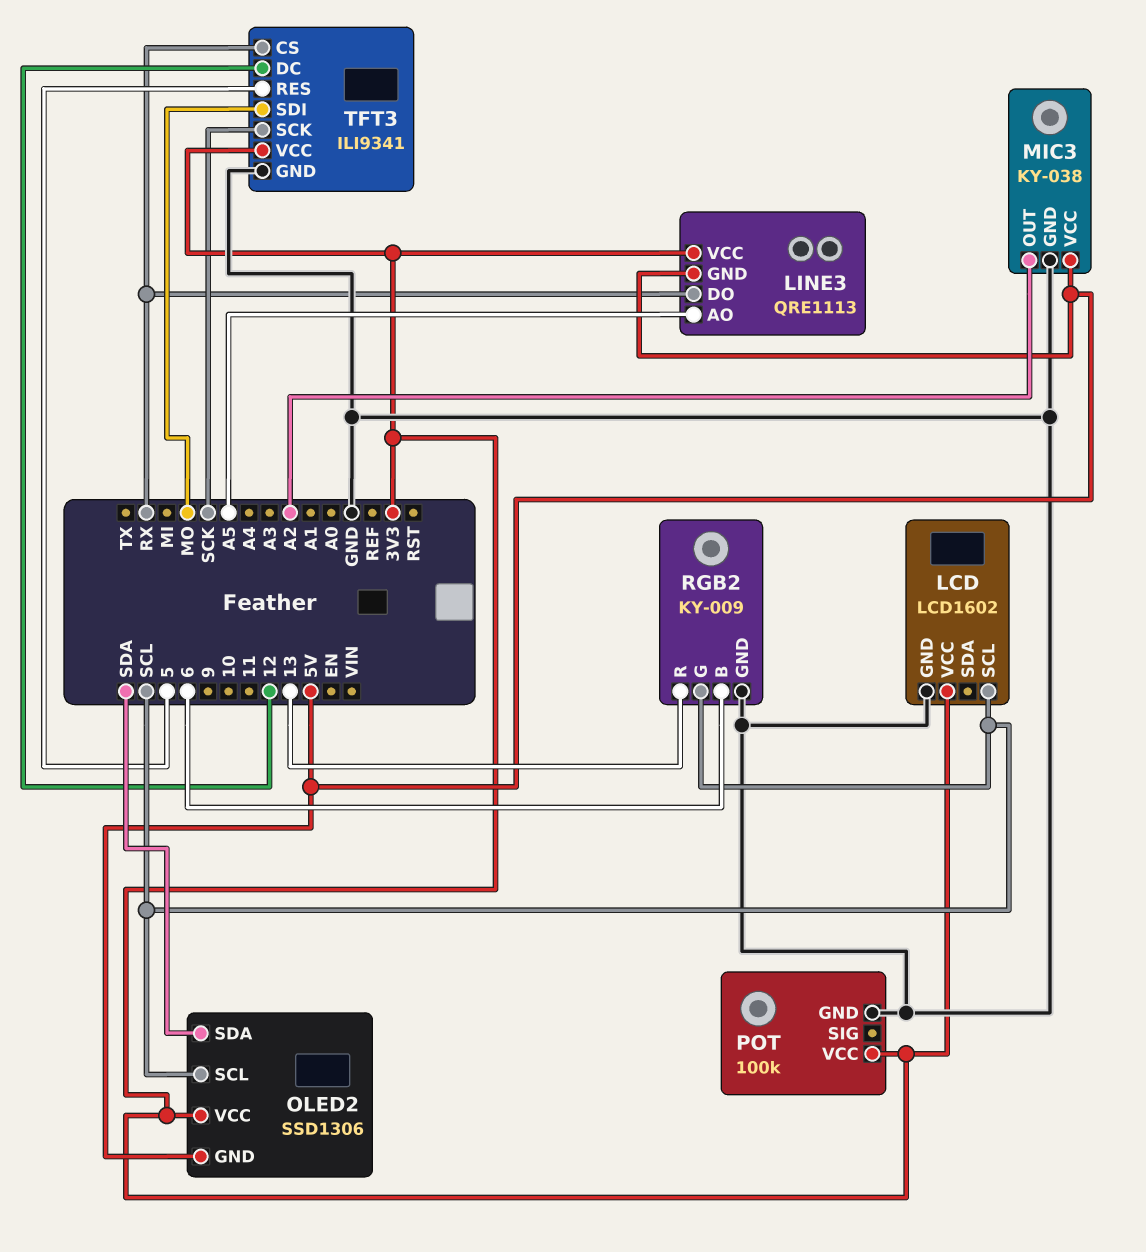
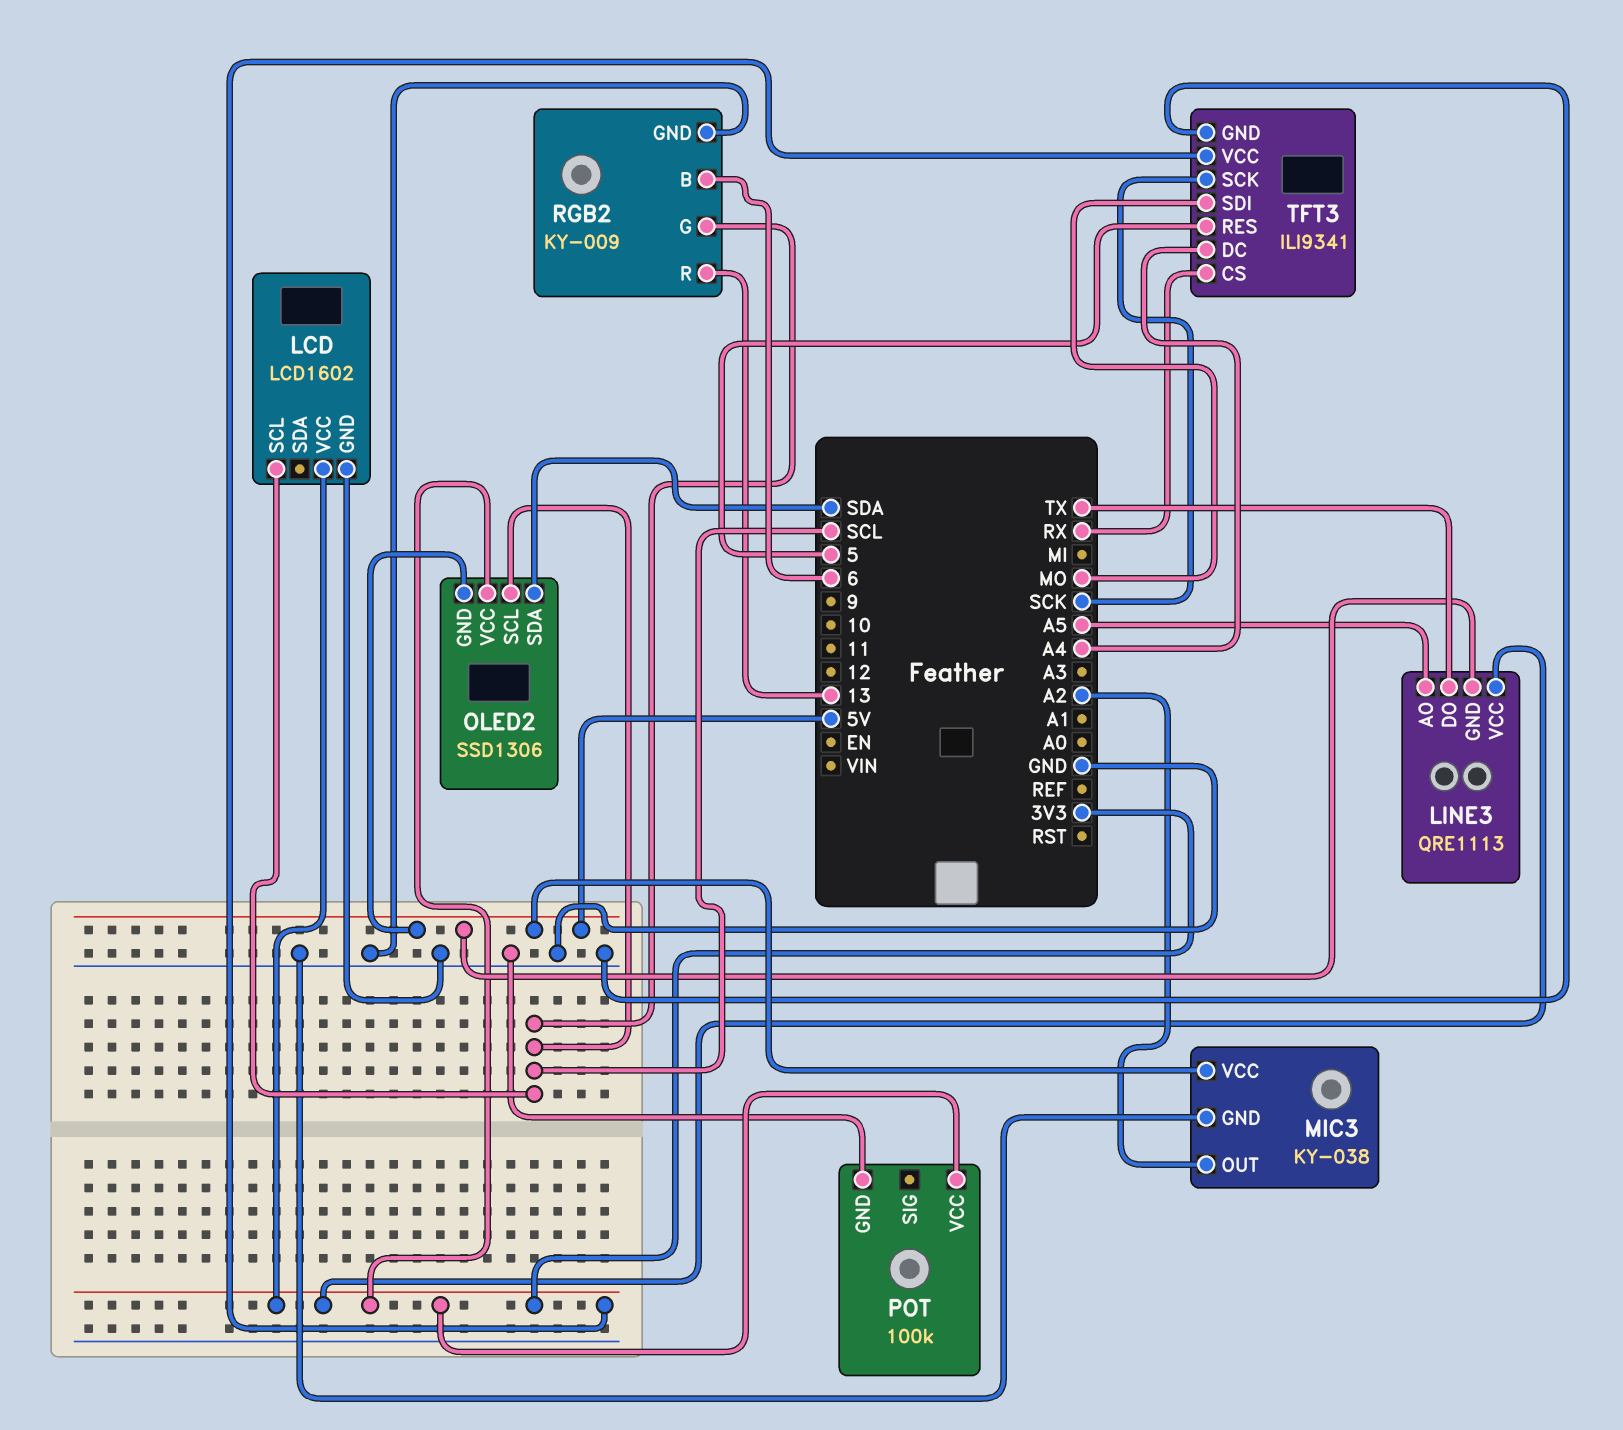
LINE3 pin DO: RX -> TX
TFT3 pin DC: 12 -> A4

